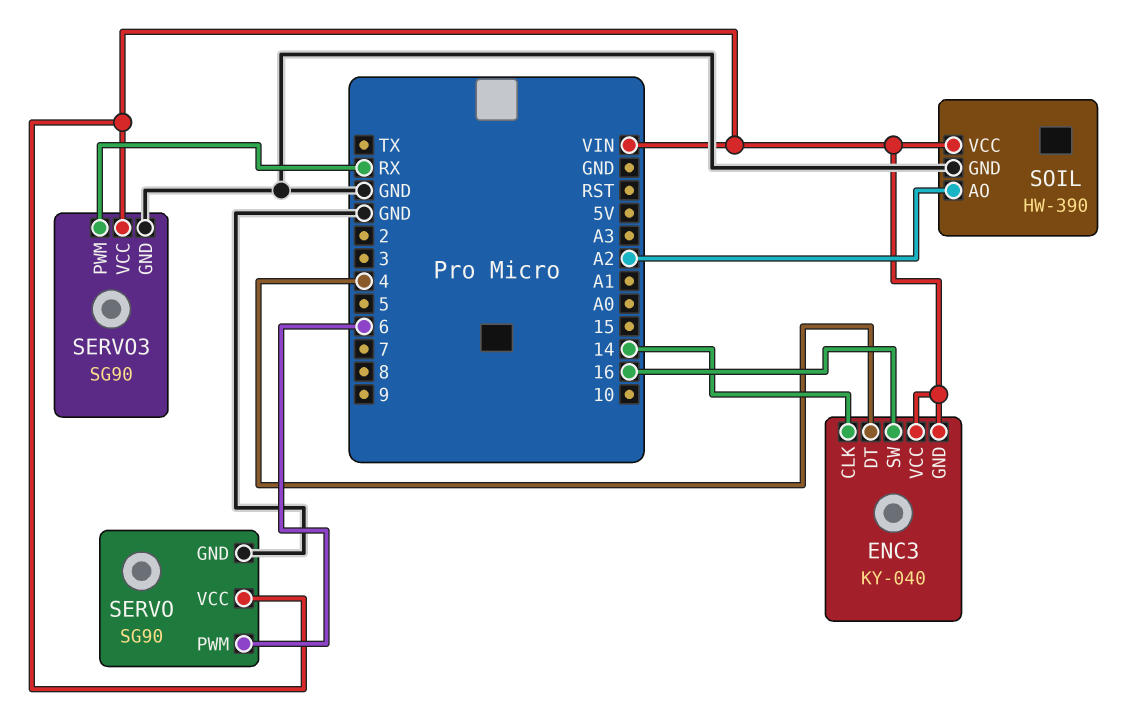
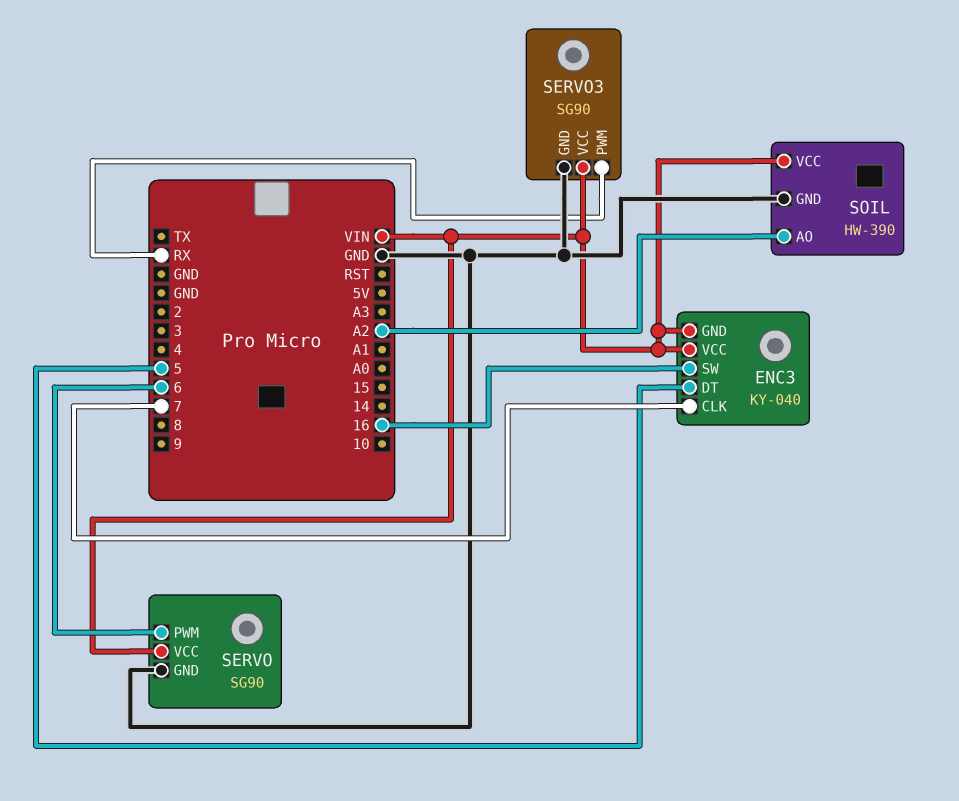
ENC3 pin CLK: 14 -> 7
ENC3 pin DT: 4 -> 5

